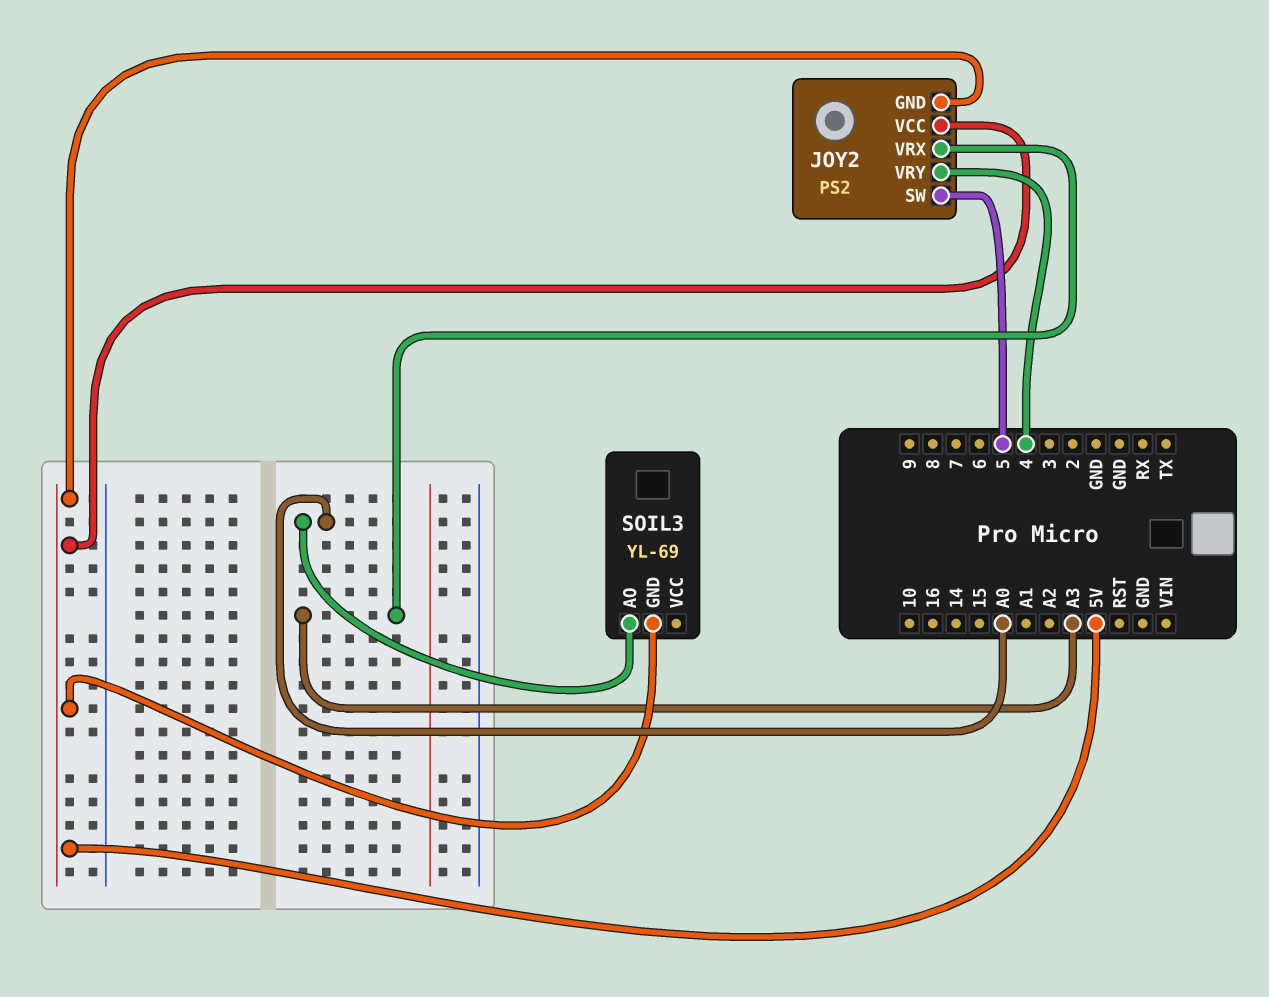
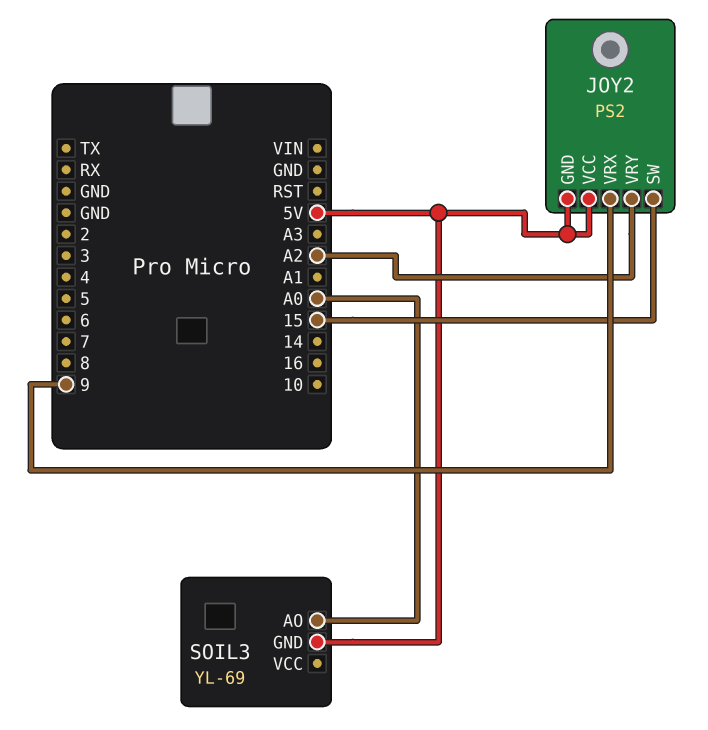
JOY2 pin SW: 5 -> 15
JOY2 pin VRX: A3 -> 9
JOY2 pin VRY: 4 -> A2

